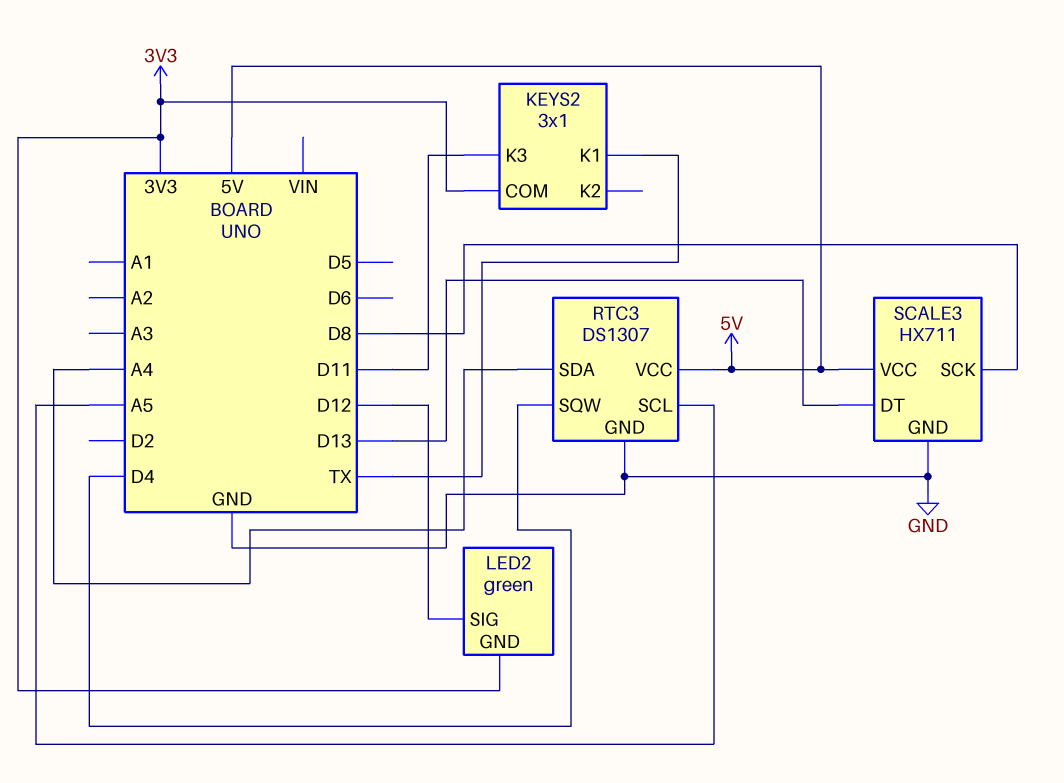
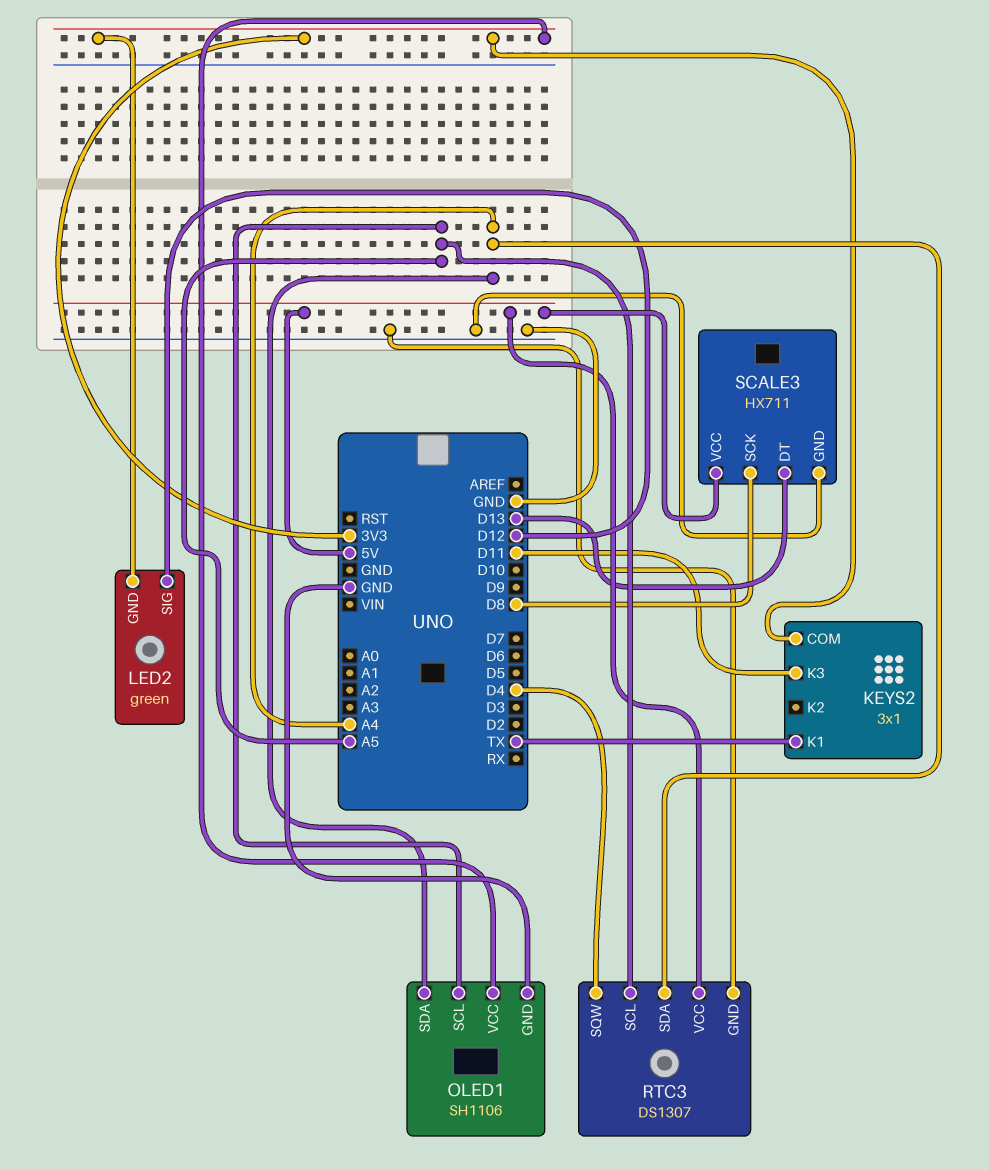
OLED1: none -> SH1106
OLED1 pin GND: none -> GND
OLED1 pin SCL: none -> A5
OLED1 pin SDA: none -> A4
OLED1 pin VCC: none -> 3V3

